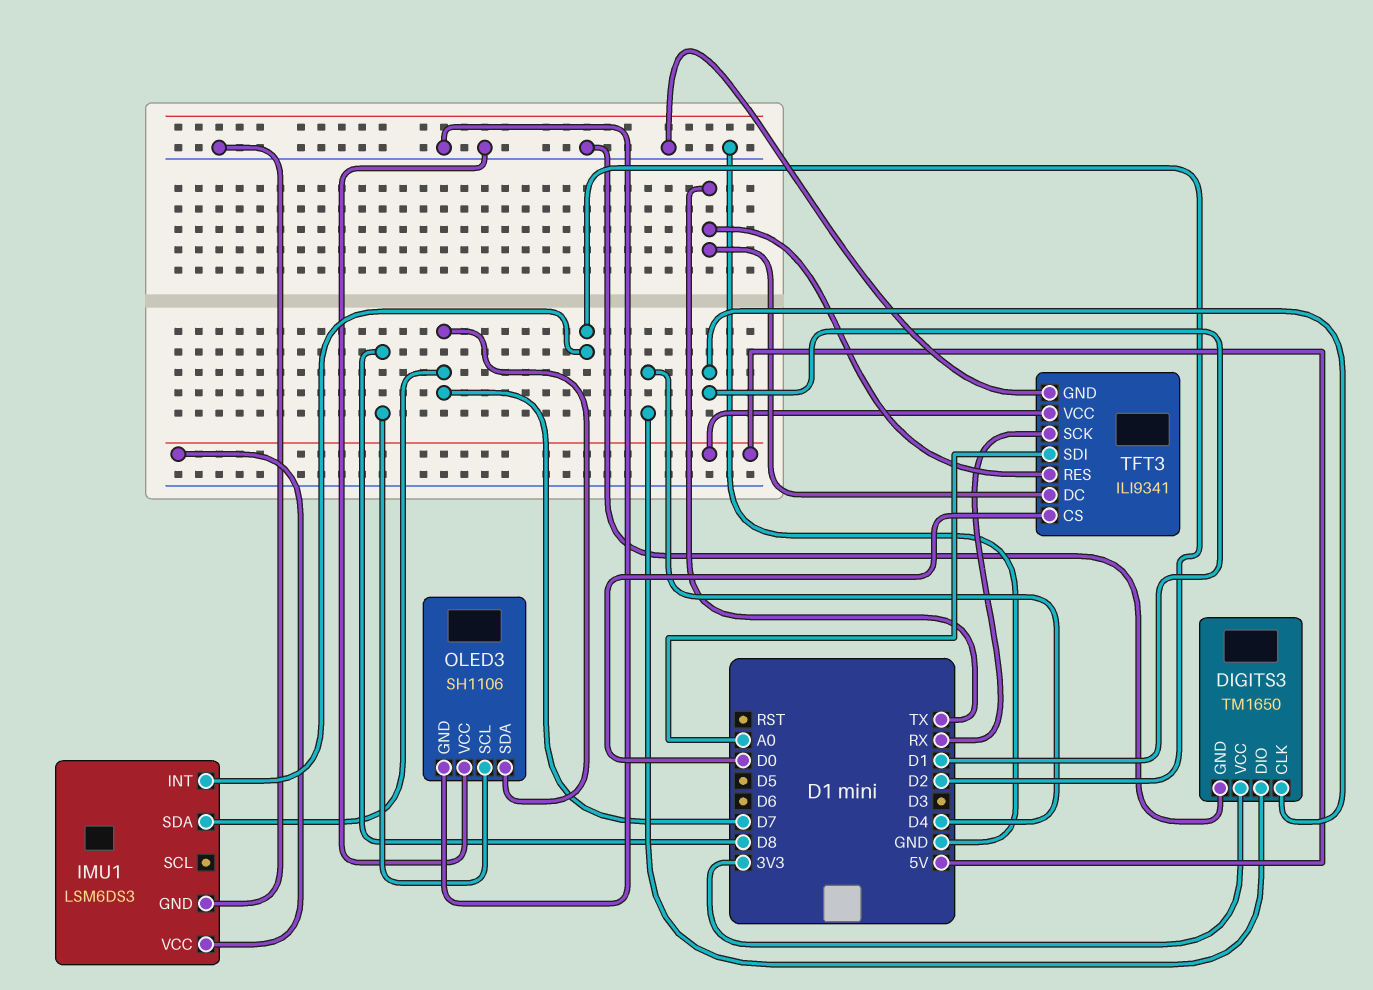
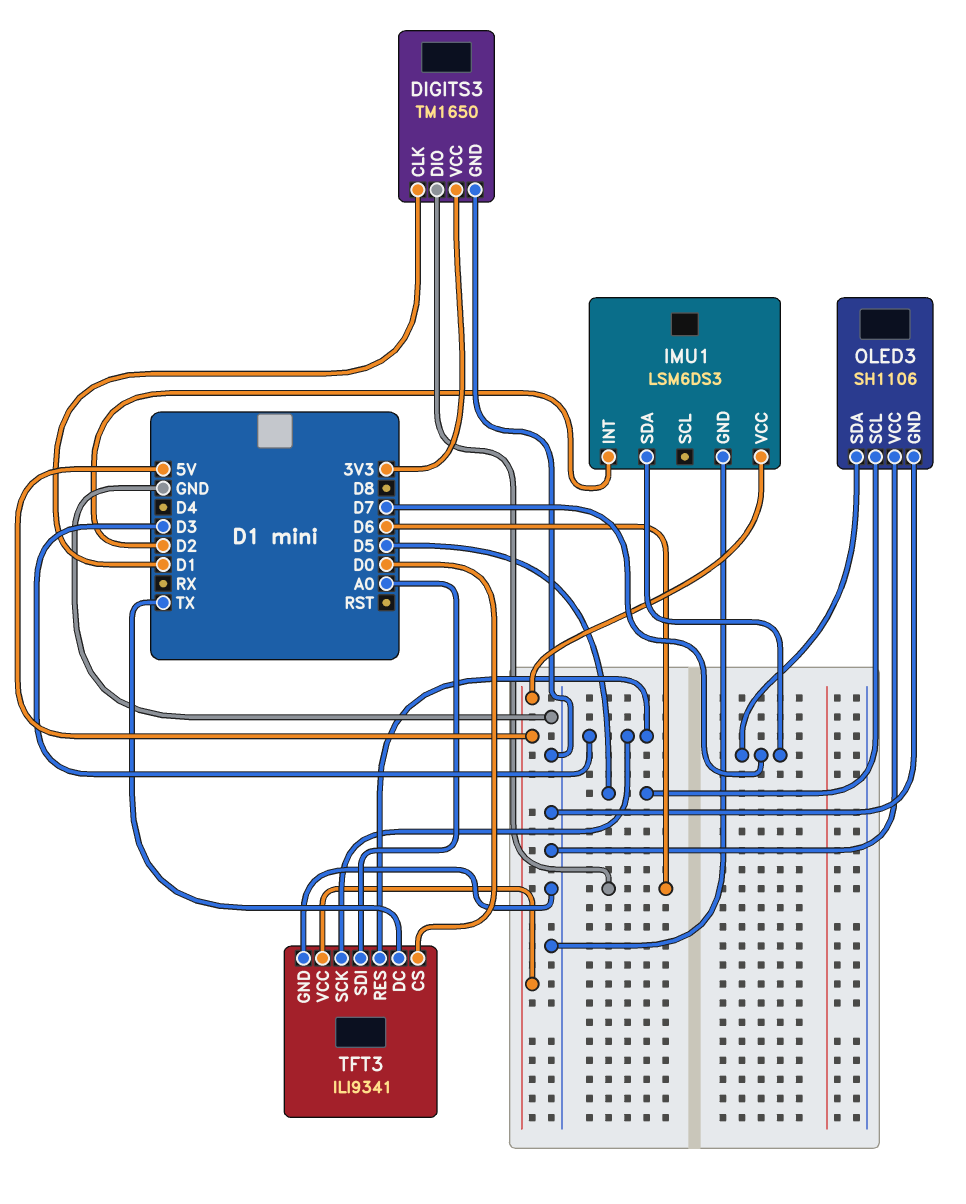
DIGITS3 pin DIO: D4 -> D6
OLED3 pin SCL: D8 -> D5
TFT3 pin RES: TX -> D3
TFT3 pin SCK: RX -> D3

